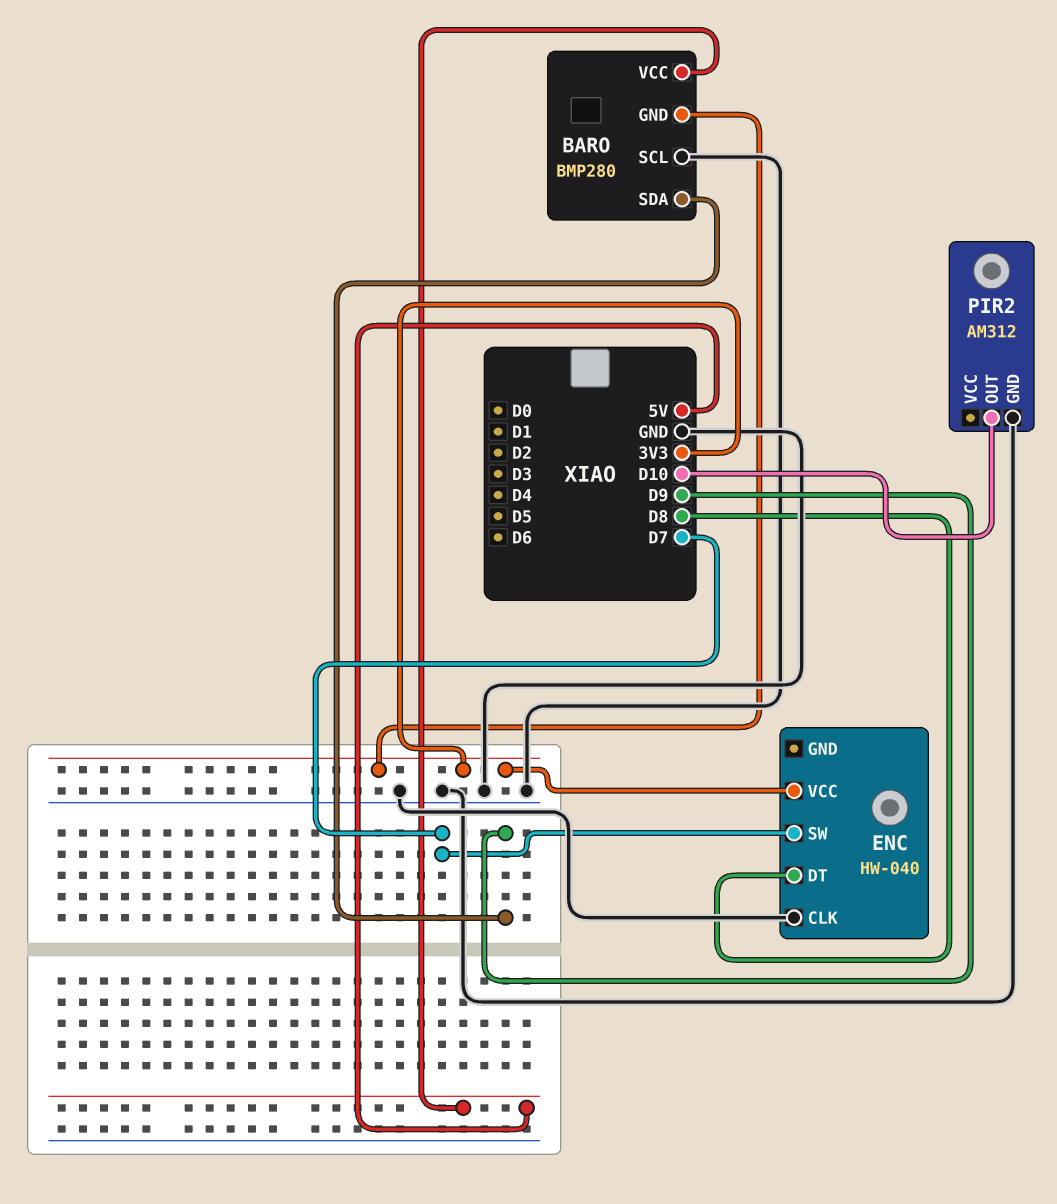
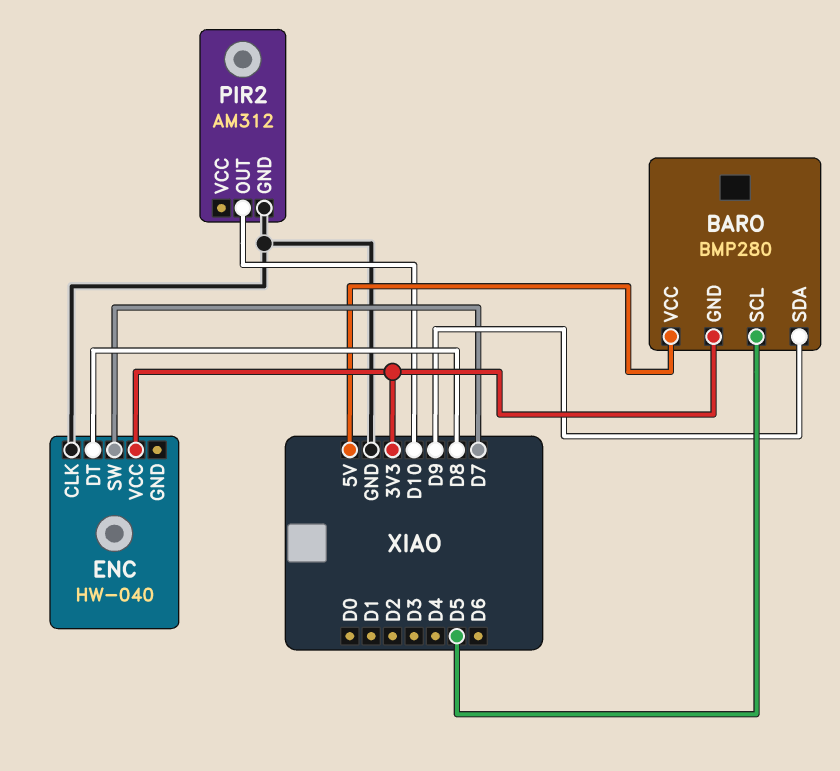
BARO pin SCL: GND -> D5

